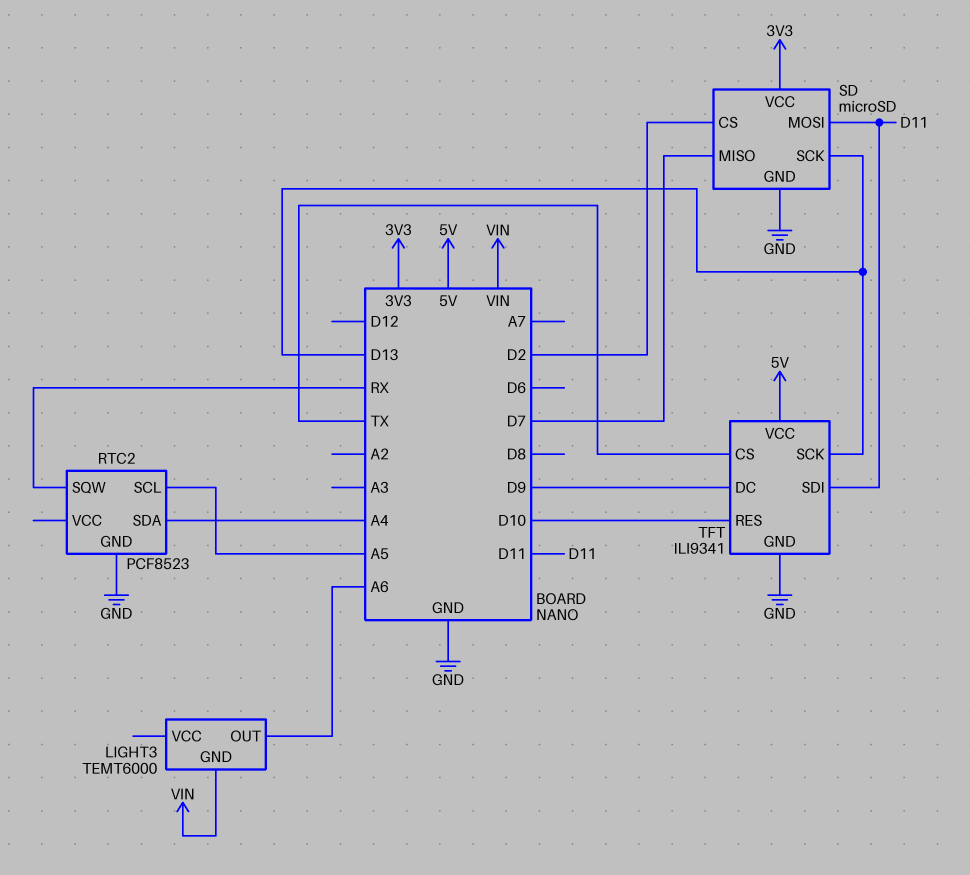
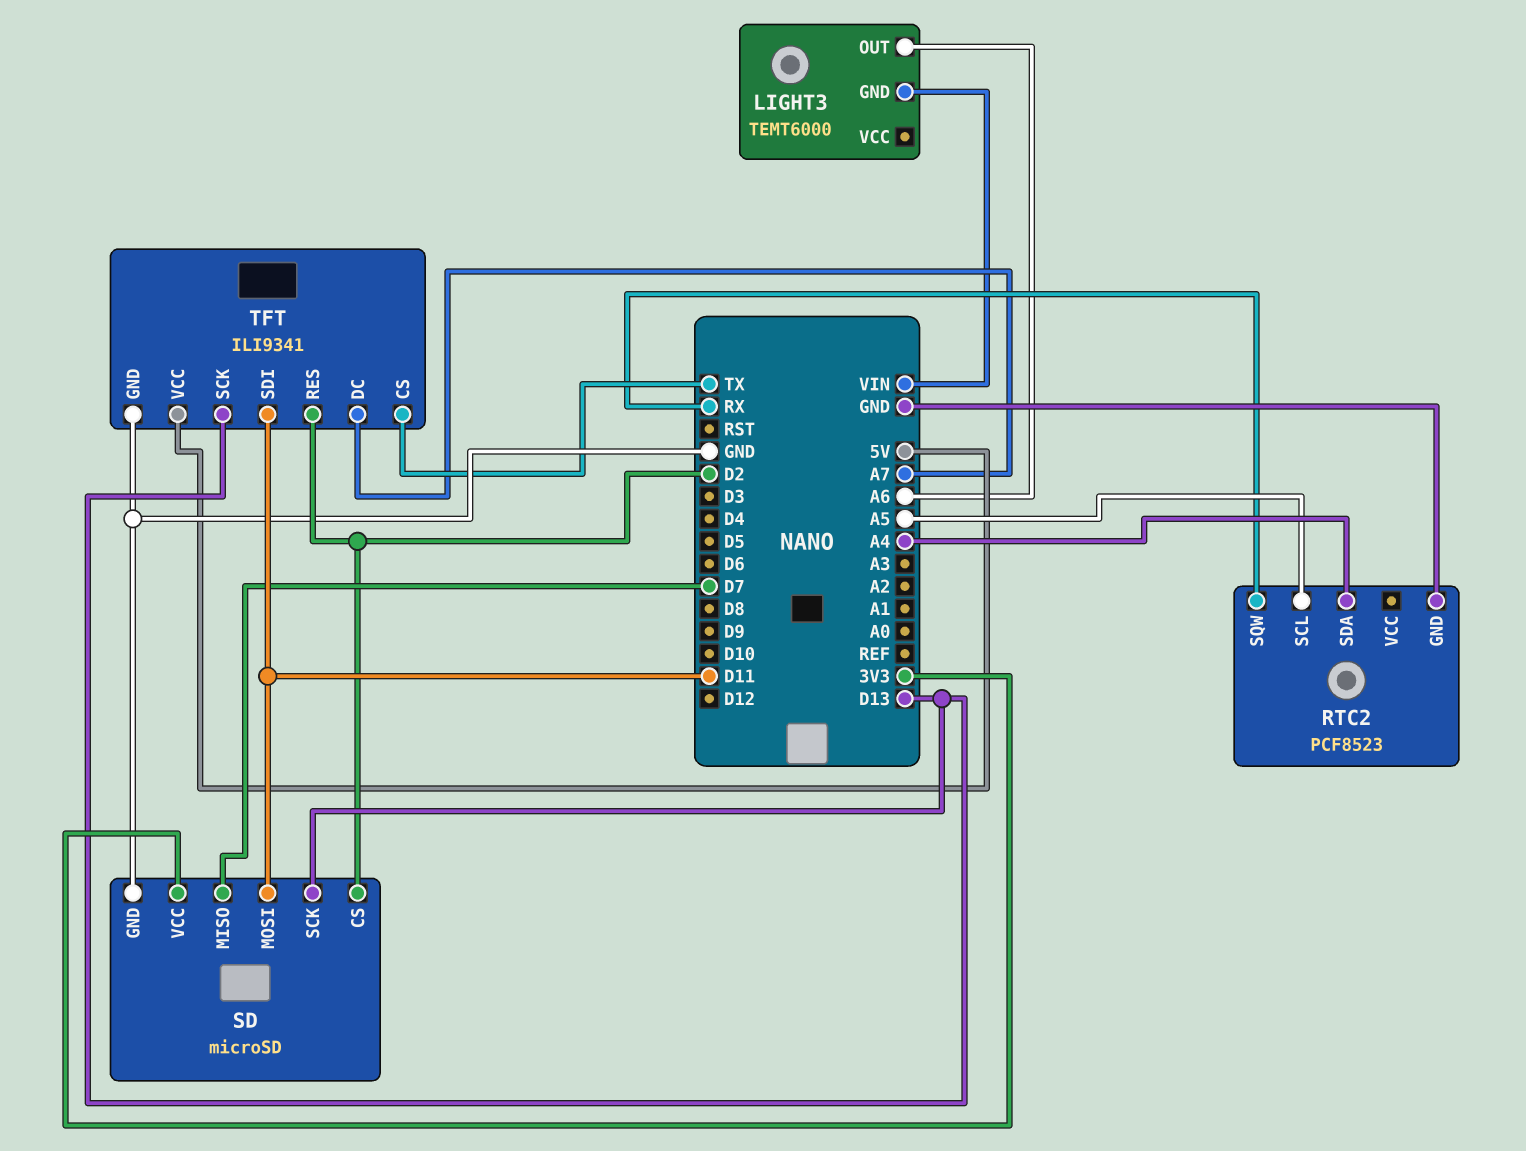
TFT pin DC: D9 -> A7
TFT pin RES: D10 -> D2

